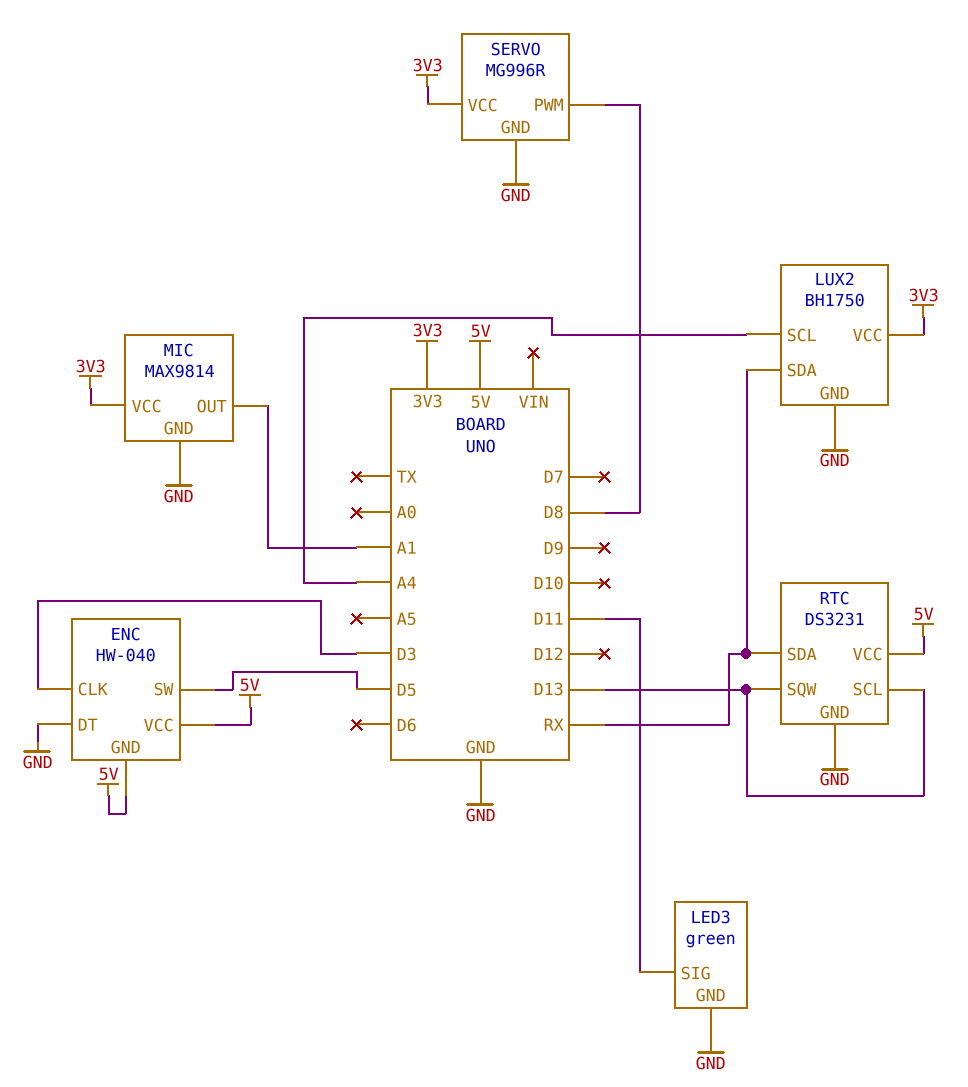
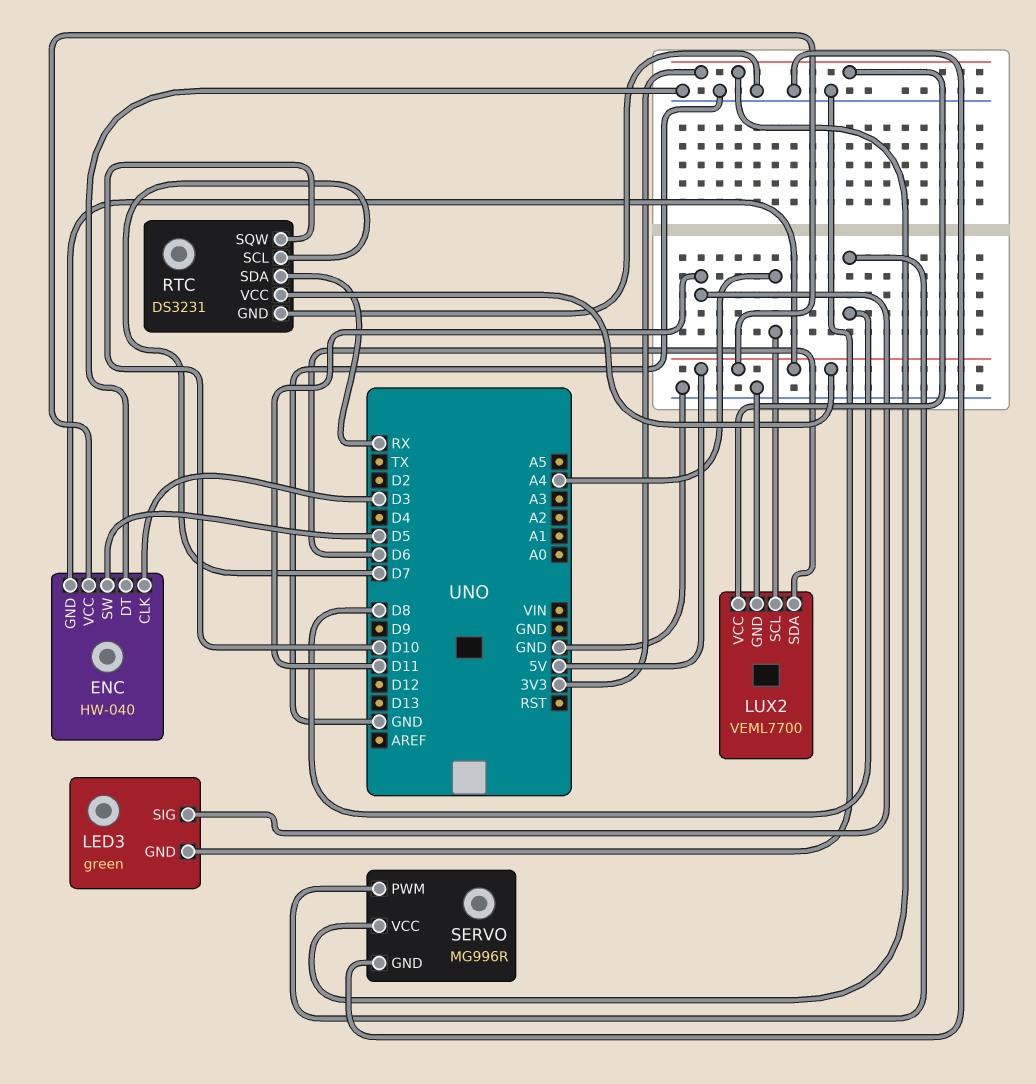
LUX2: BH1750 -> VEML7700
LUX2 pin SDA: RX -> D6
MIC: MAX9814 -> none
MIC pin GND: GND -> none
MIC pin OUT: A1 -> none
MIC pin VCC: 3V3 -> none
RTC pin SCL: D13 -> D7
RTC pin SQW: D13 -> D10

